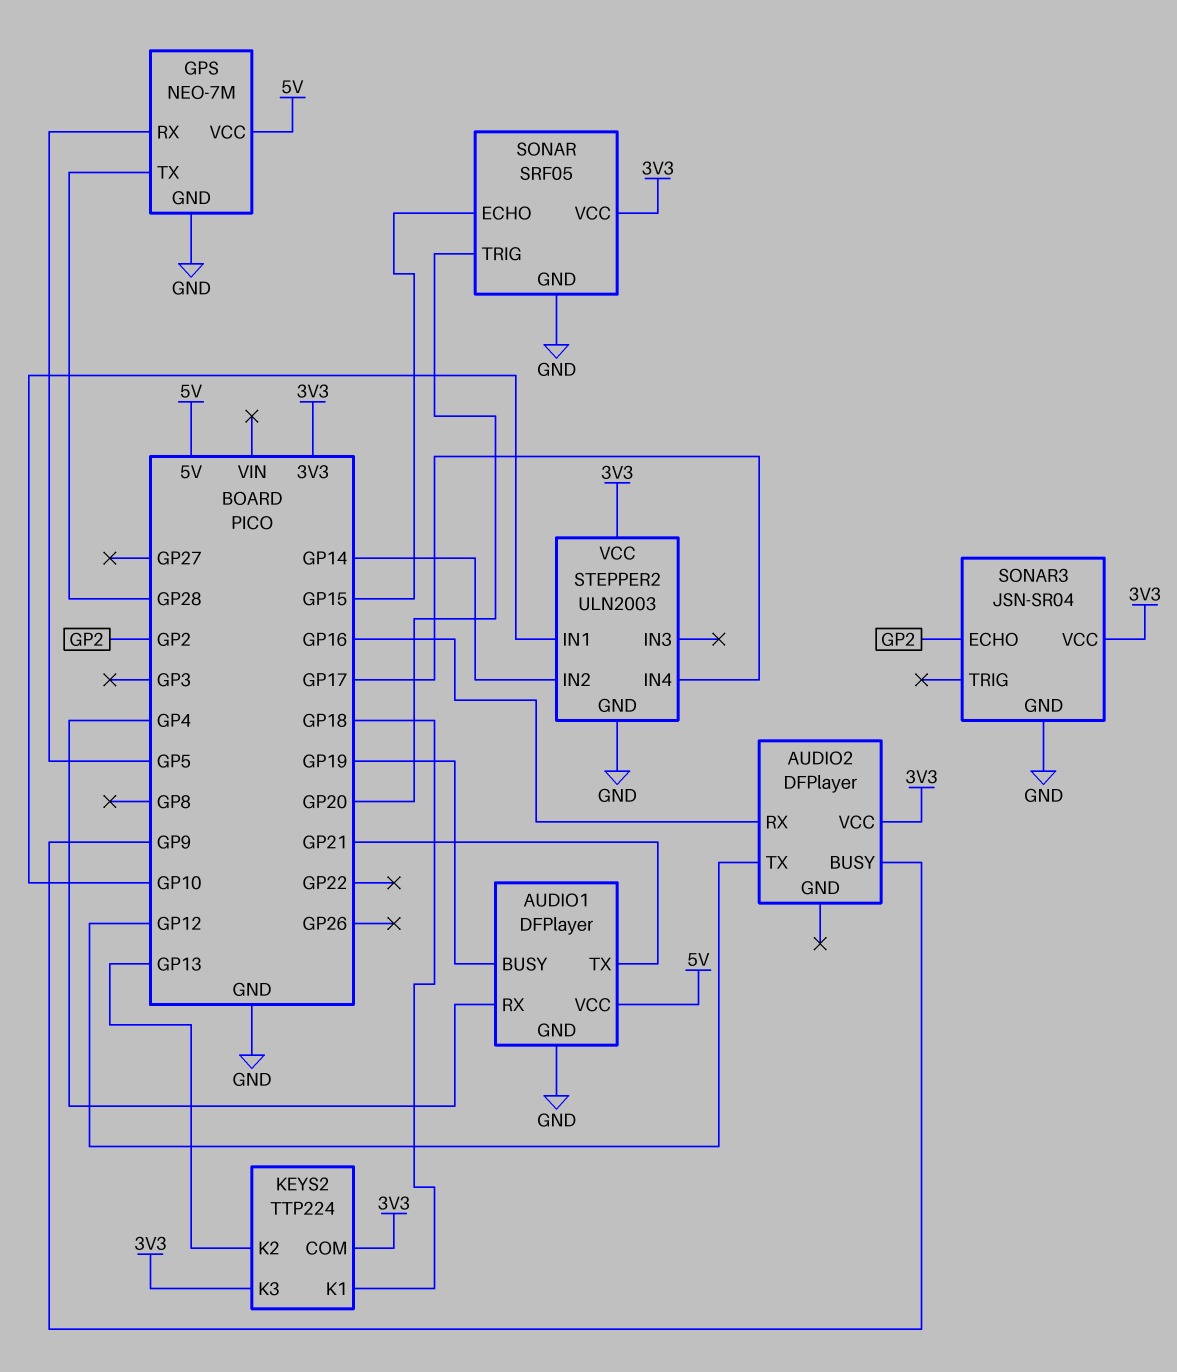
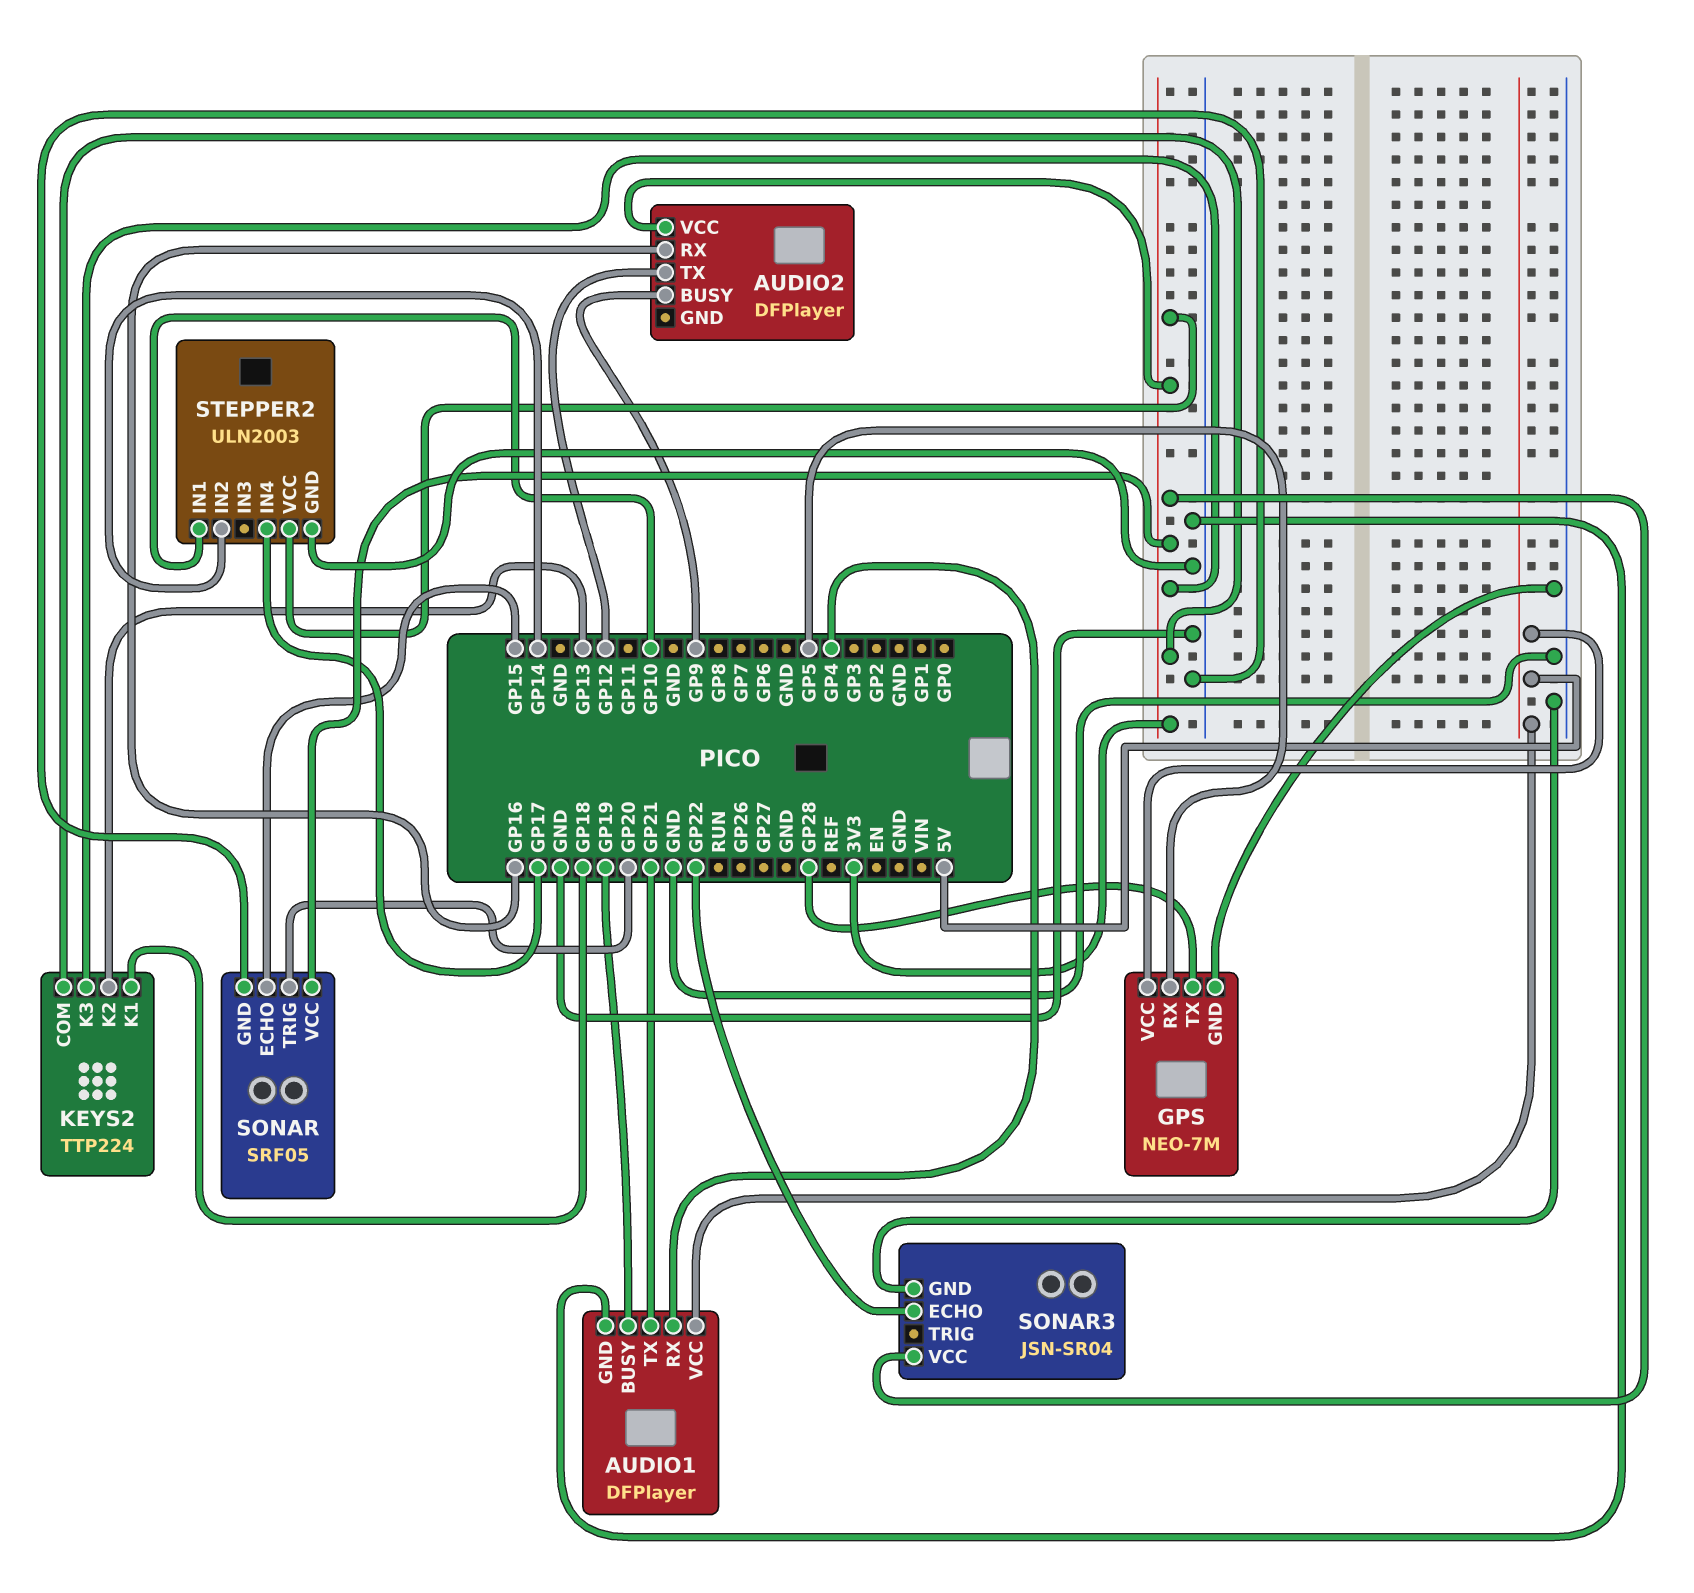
SONAR3 pin ECHO: GP2 -> GP22

